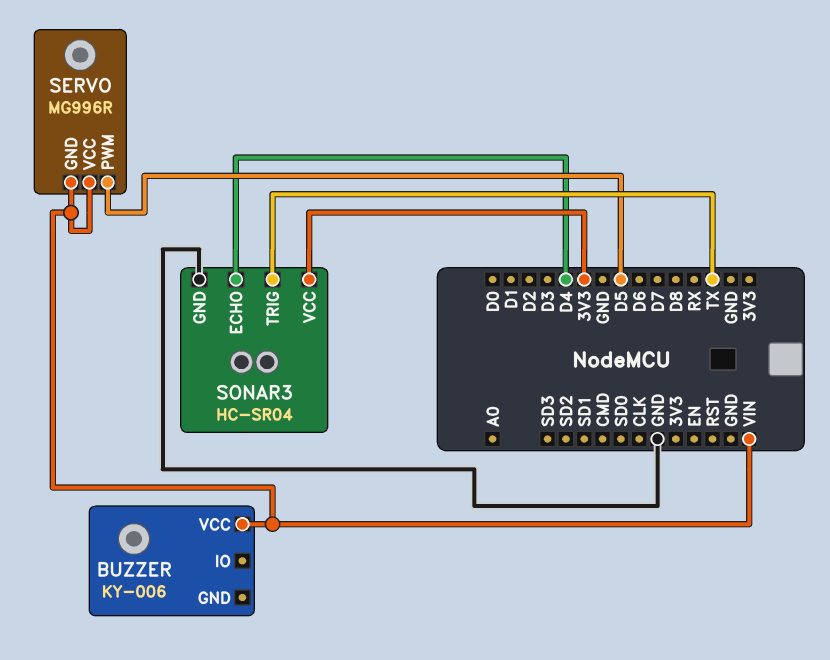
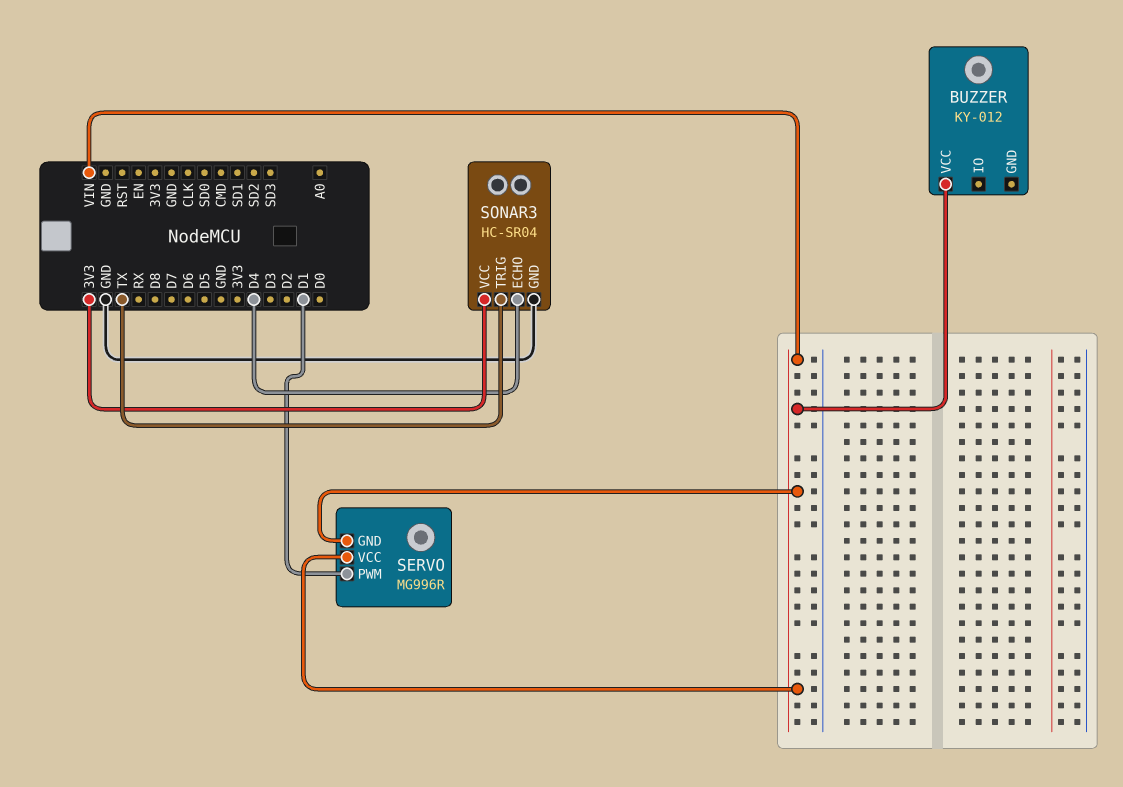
BUZZER: KY-006 -> KY-012
SERVO pin PWM: D5 -> D1

